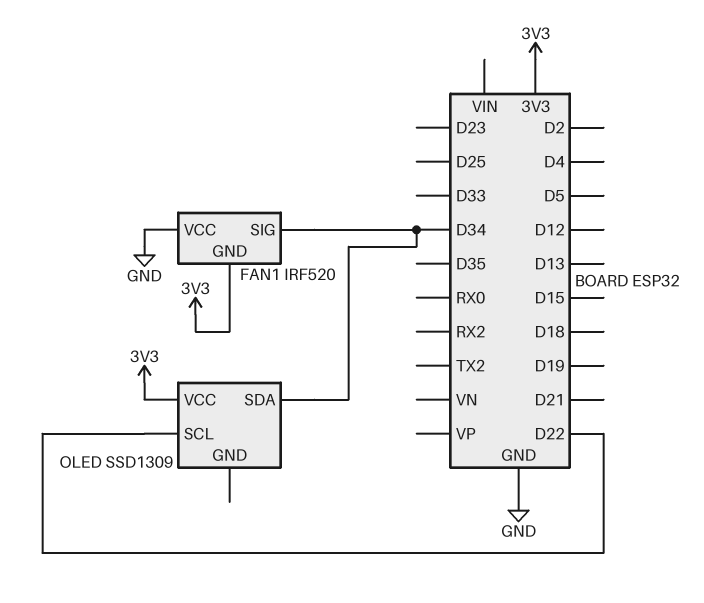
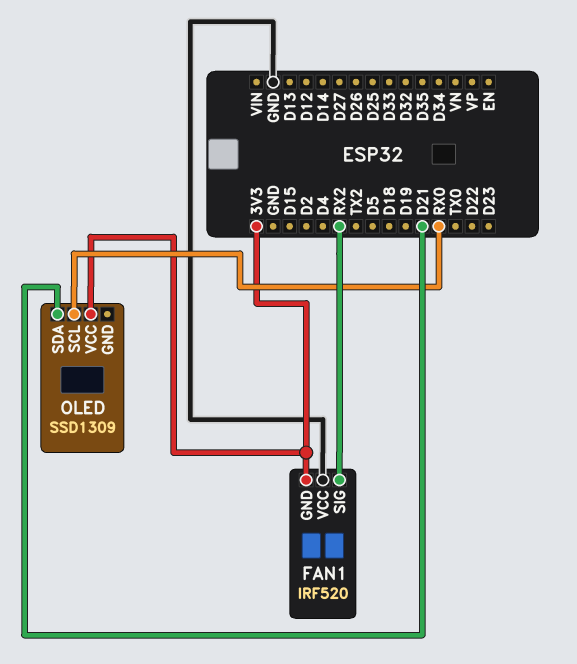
FAN1 pin SIG: D34 -> RX2
OLED pin SCL: D22 -> RX0
OLED pin SDA: D34 -> D21

